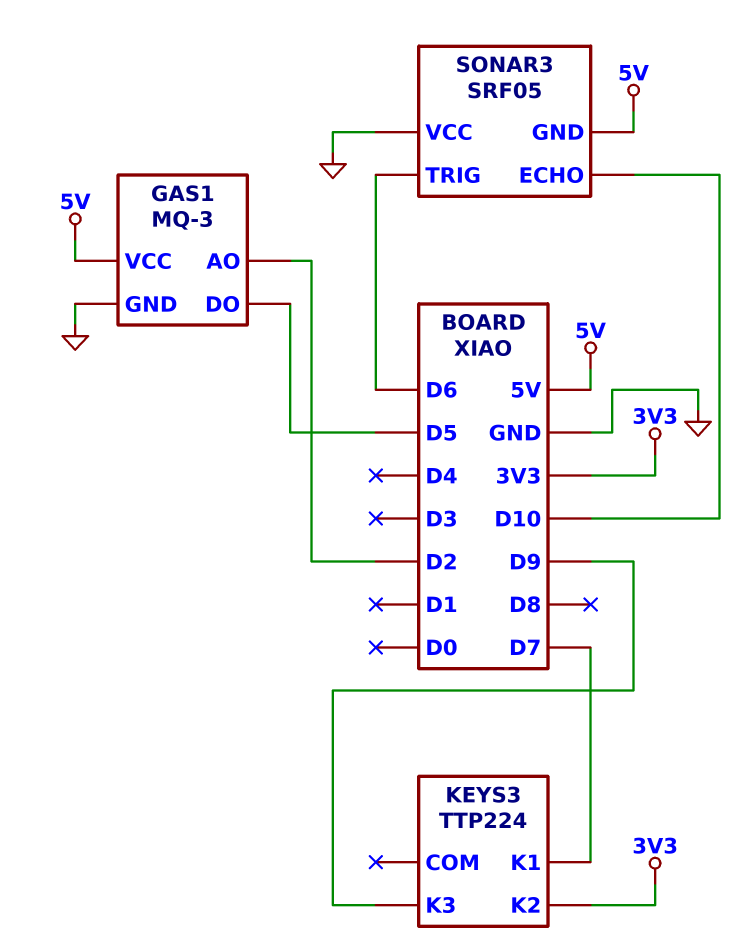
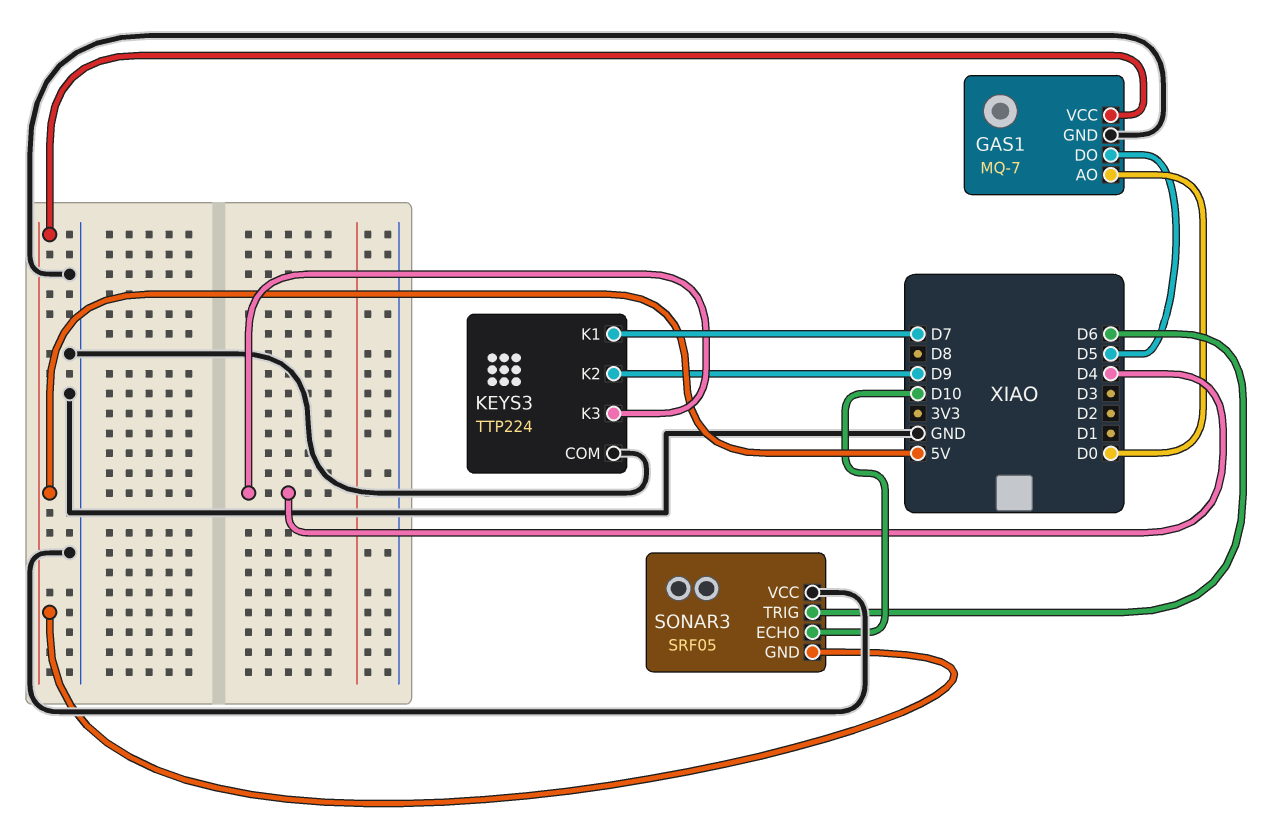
GAS1: MQ-3 -> MQ-7
GAS1 pin AO: D2 -> D0
KEYS3 pin COM: none -> GND
KEYS3 pin K2: 3V3 -> D9
KEYS3 pin K3: D9 -> D4

